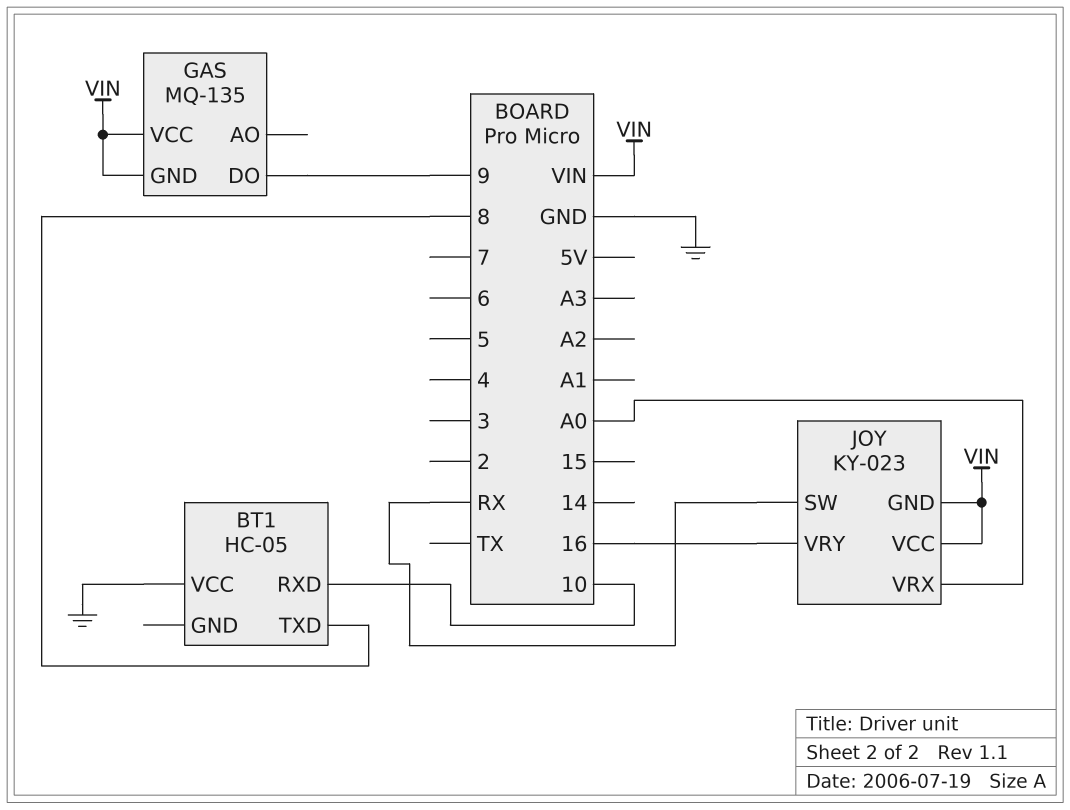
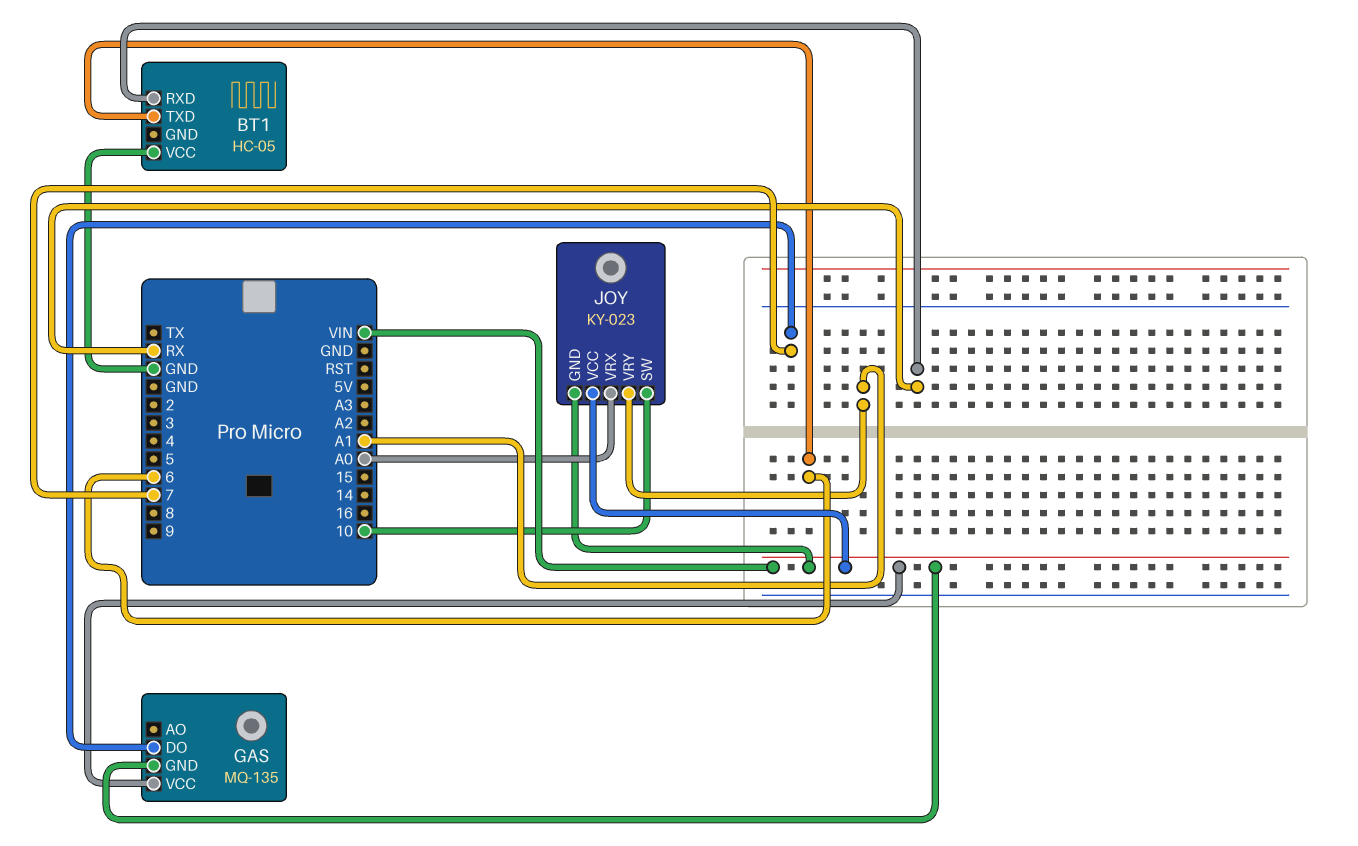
BT1 pin RXD: 10 -> RX
BT1 pin TXD: 8 -> 6
GAS pin DO: 9 -> 7
JOY pin SW: RX -> 10
JOY pin VRY: 16 -> A1

